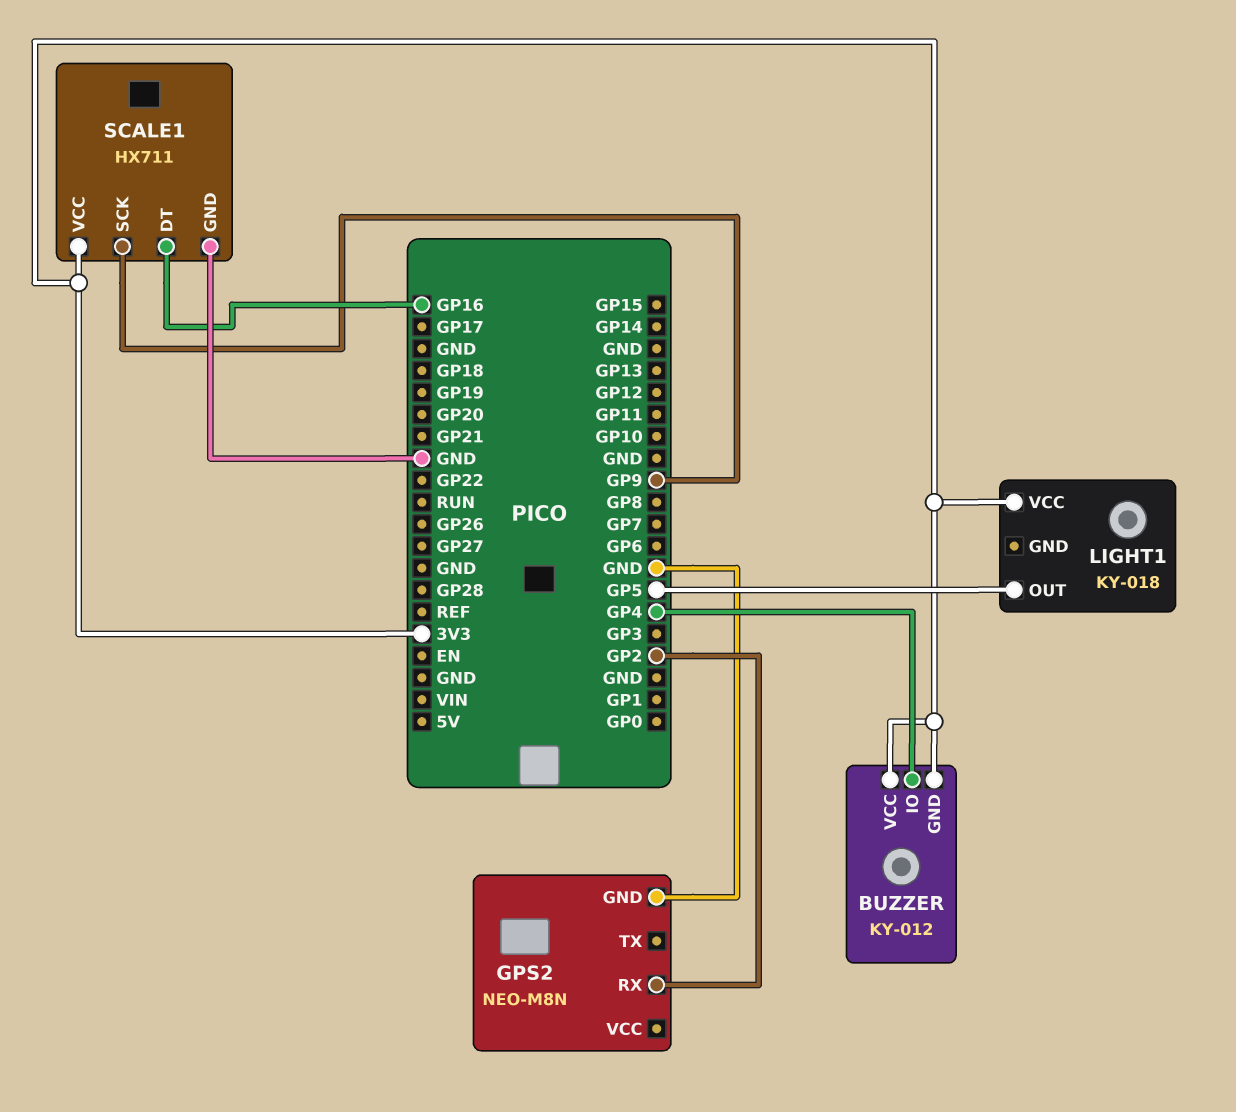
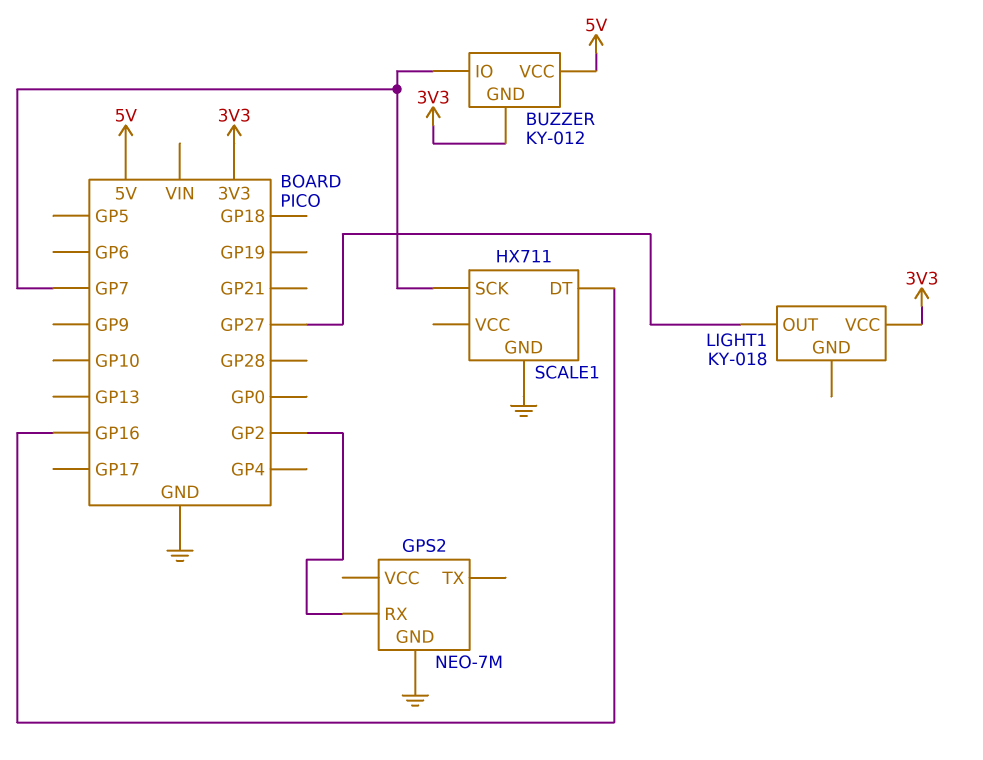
BUZZER pin IO: GP4 -> GP7
BUZZER pin VCC: 3V3 -> 5V
GPS2: NEO-M8N -> NEO-7M
LIGHT1 pin OUT: GP5 -> GP27
SCALE1 pin SCK: GP9 -> GP7
SCALE1 pin VCC: 3V3 -> none

